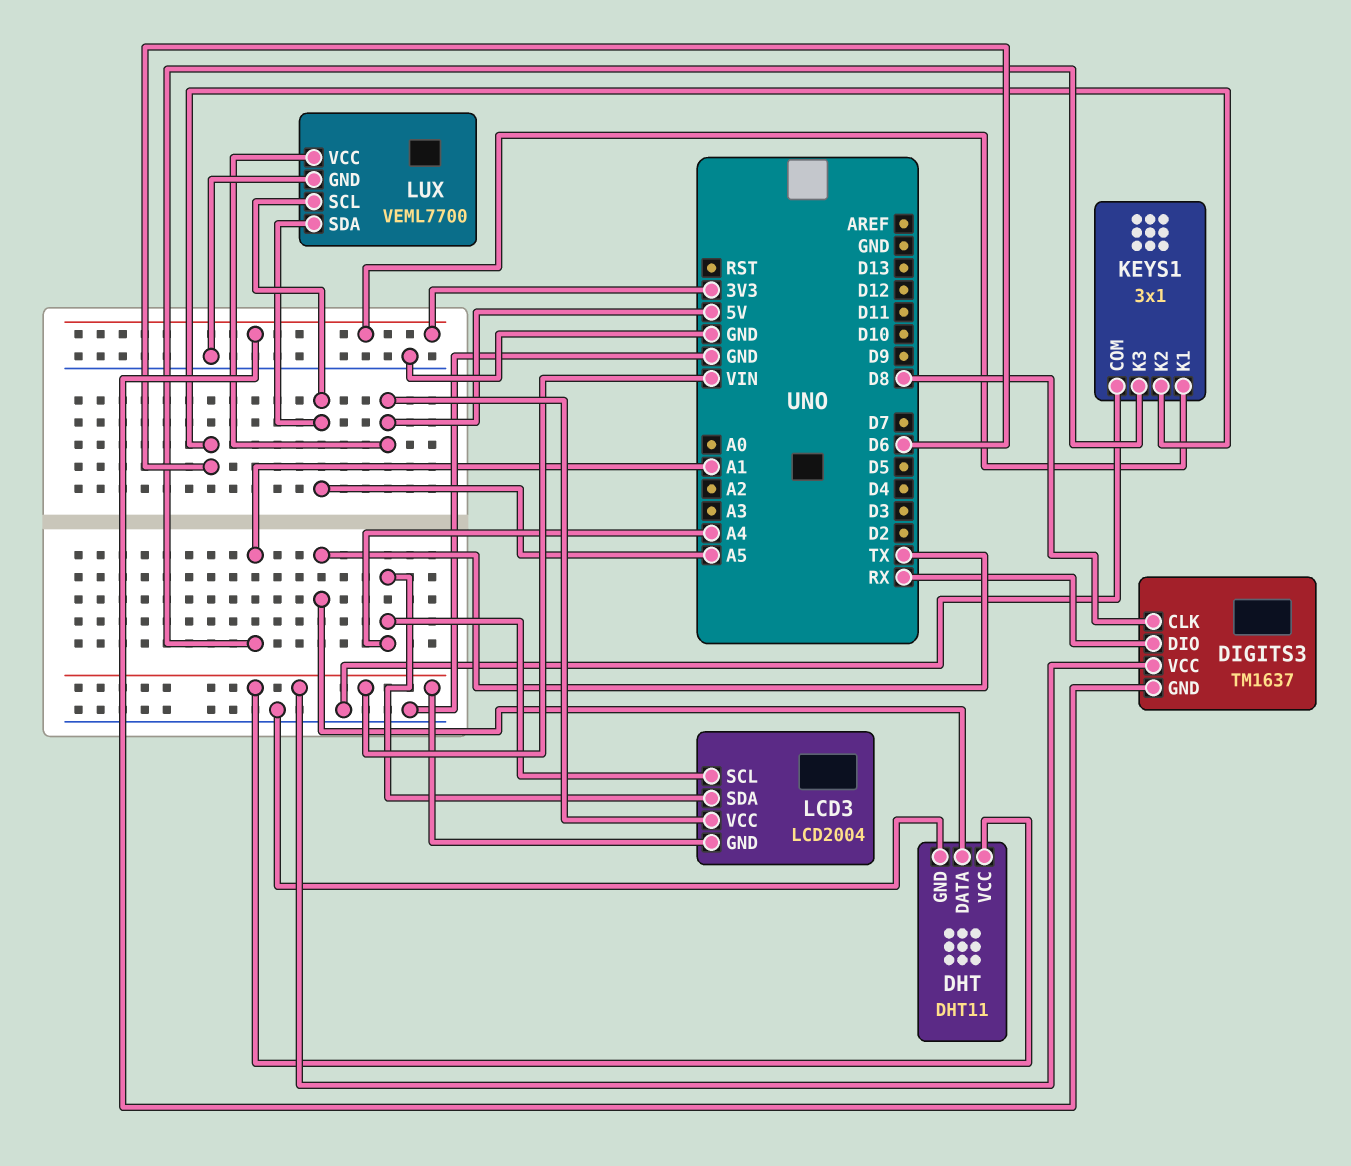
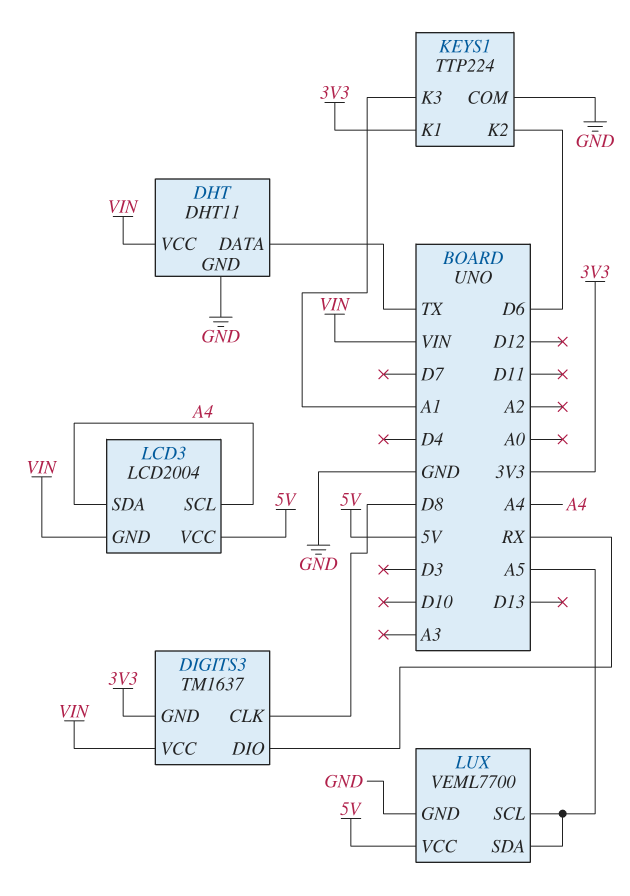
KEYS1: 3x1 -> TTP224

